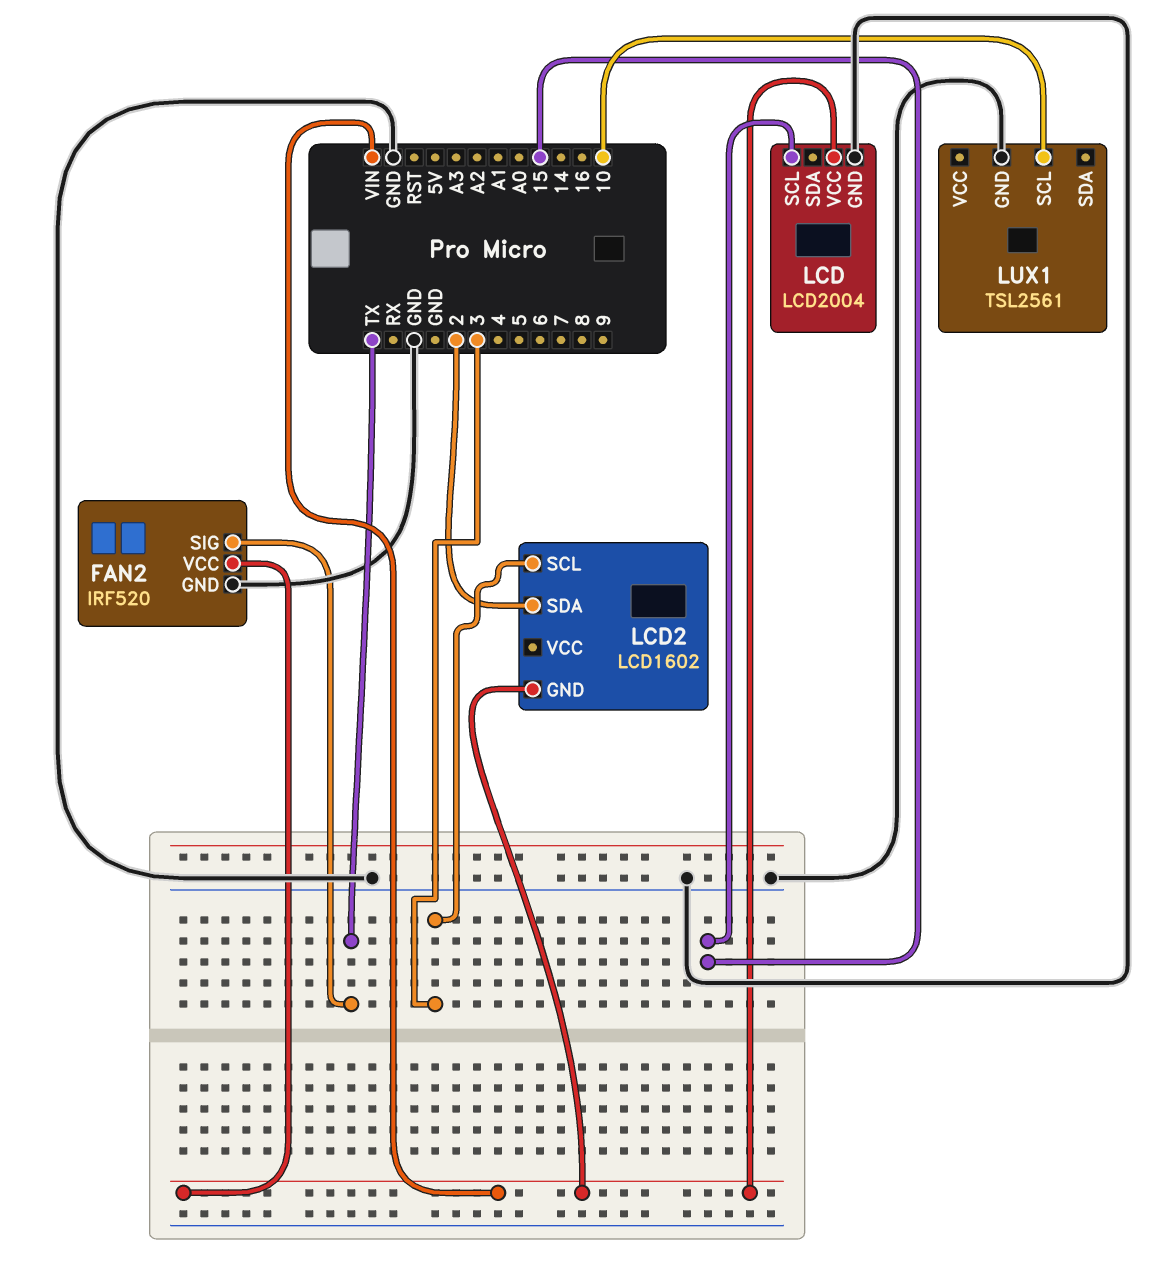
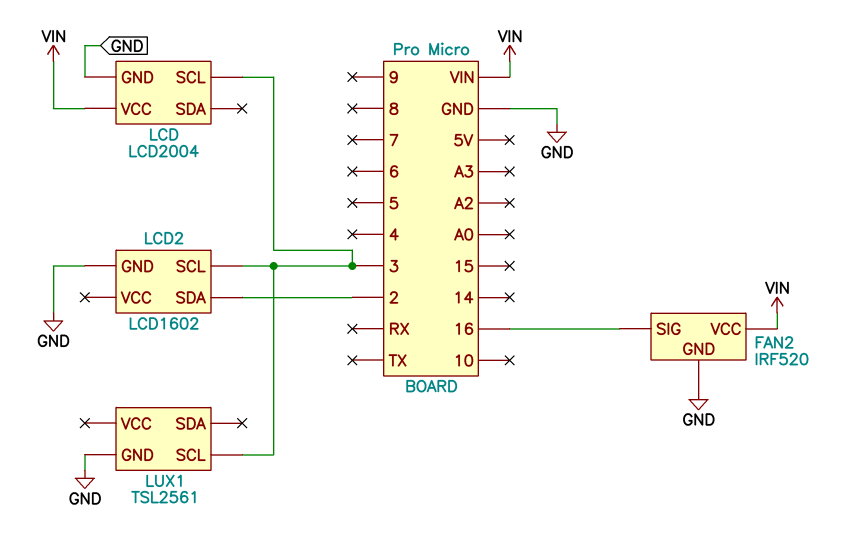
FAN2 pin SIG: TX -> 16
LCD pin SCL: 15 -> 3
LCD2 pin GND: VIN -> GND
LUX1 pin SCL: 10 -> 3

